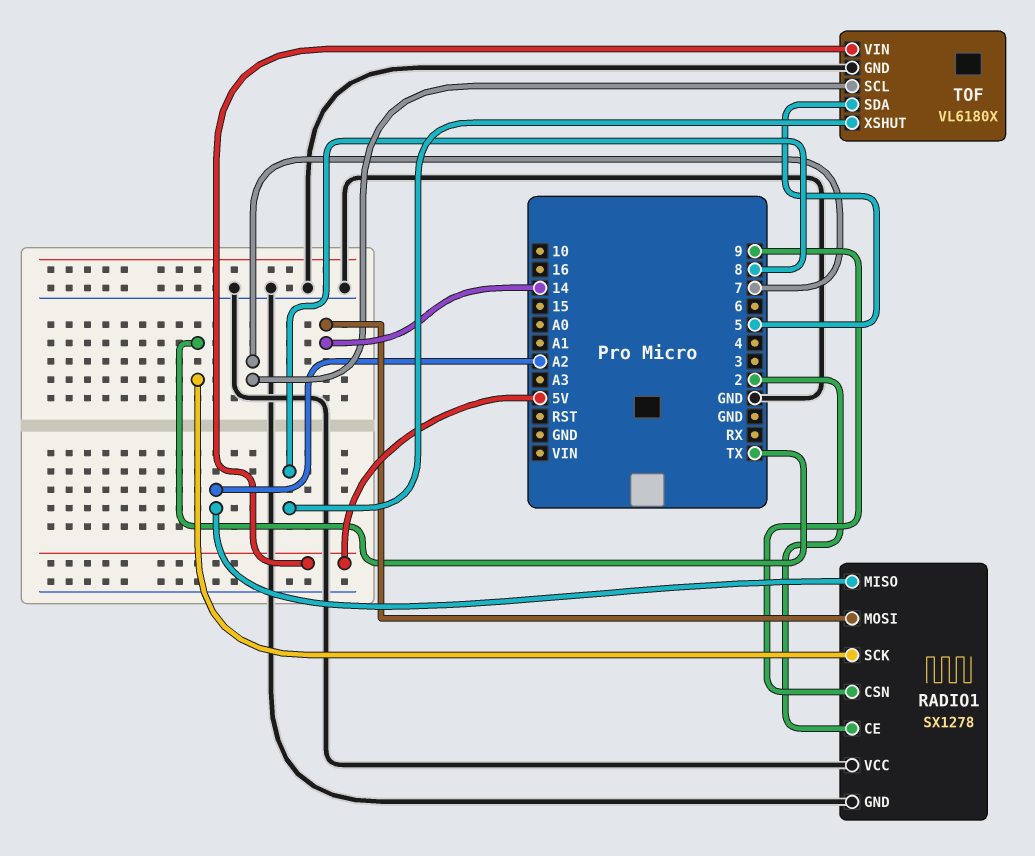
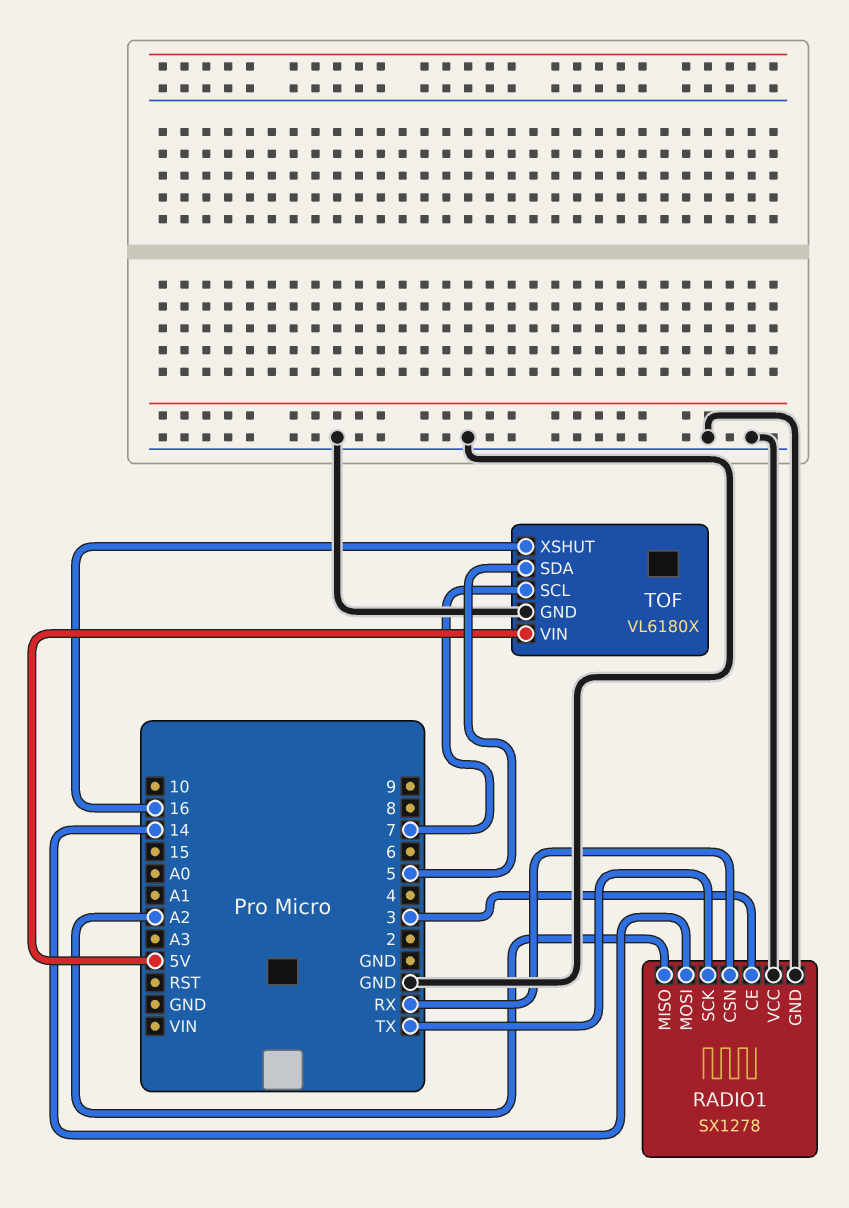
RADIO1 pin CE: 2 -> 3
RADIO1 pin CSN: 9 -> RX
TOF pin XSHUT: 8 -> 16

